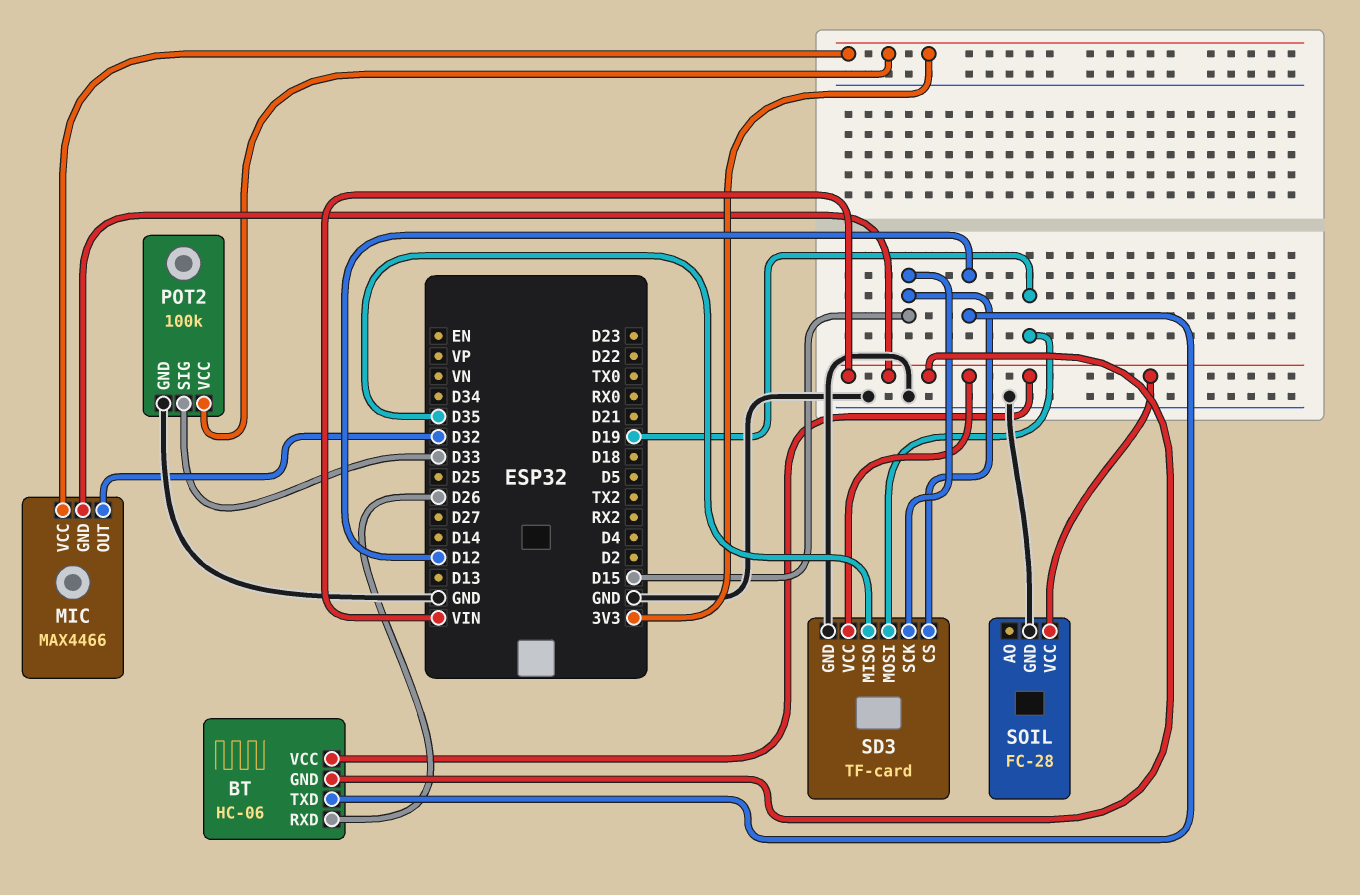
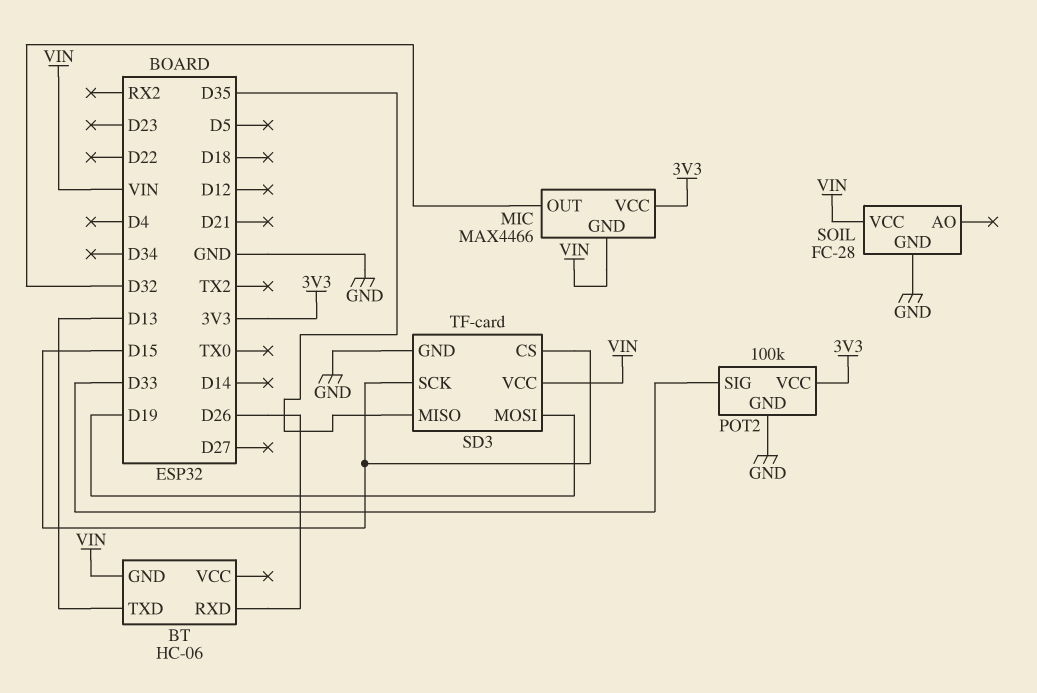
BT pin TXD: D12 -> D13
BT pin VCC: VIN -> none

